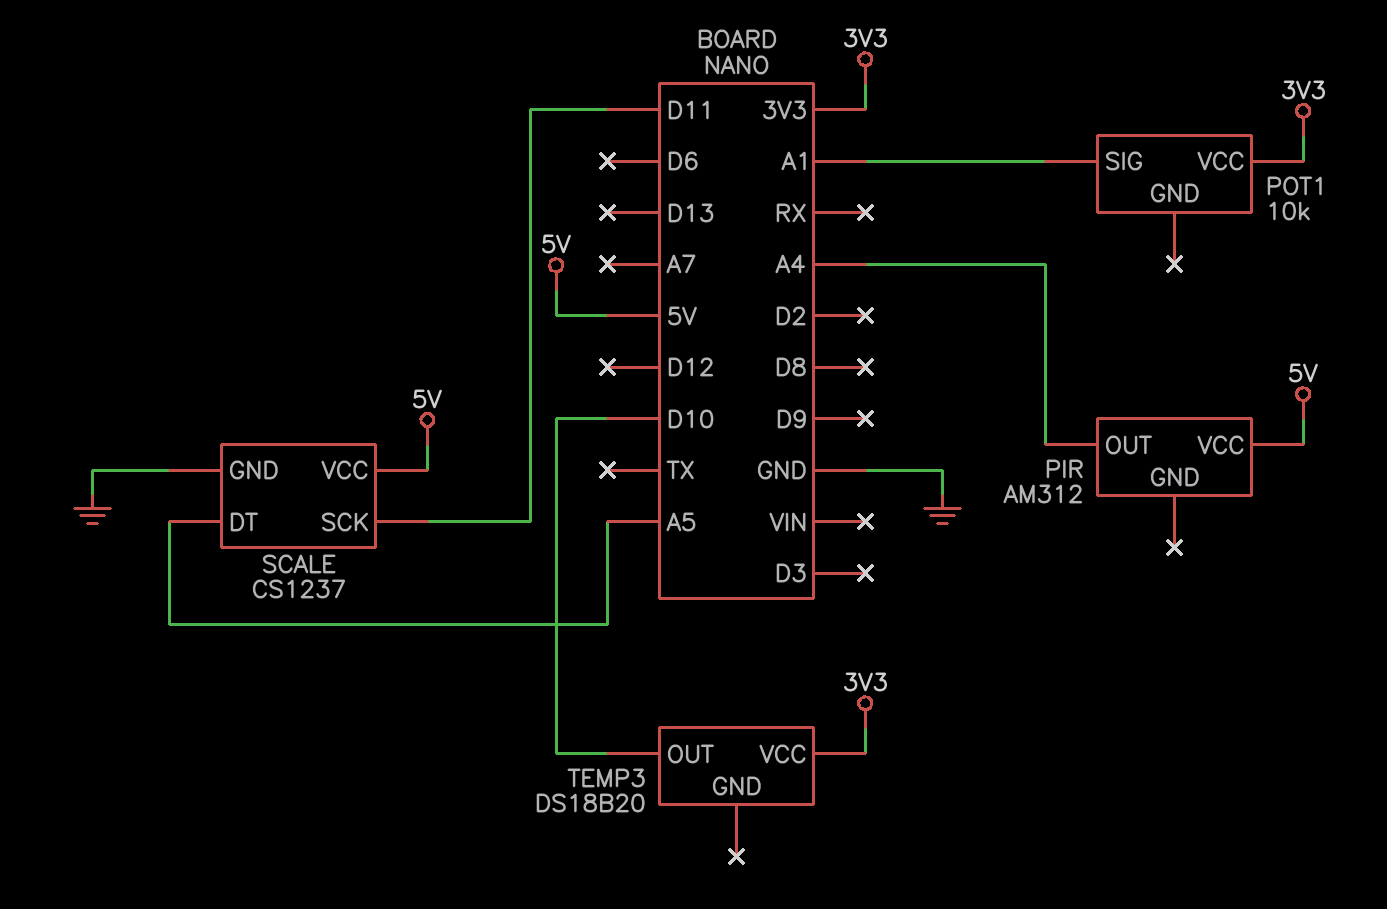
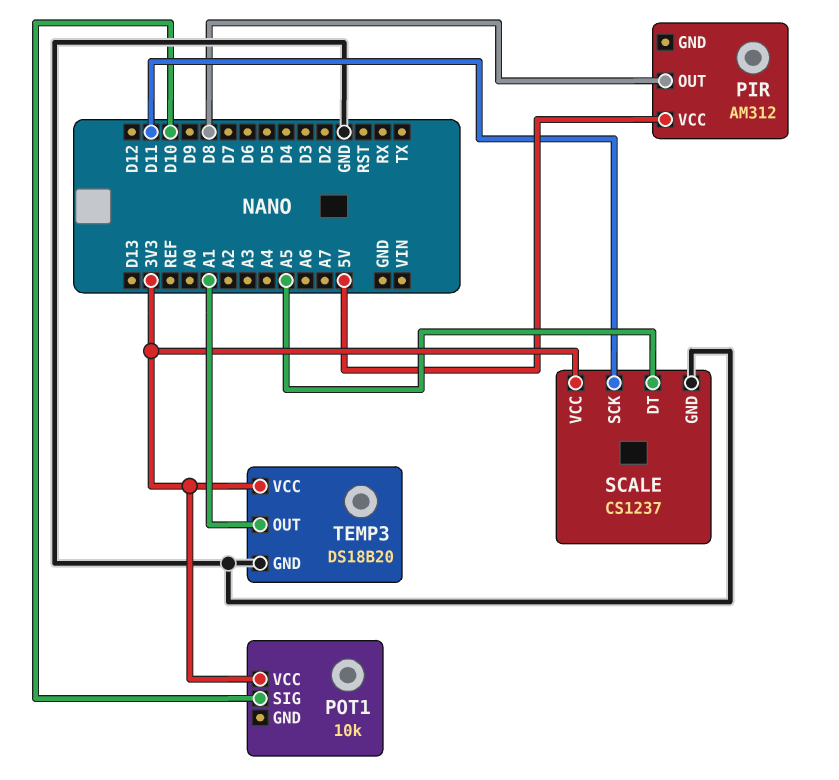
PIR pin OUT: A4 -> D8
POT1 pin SIG: A1 -> D10
SCALE pin VCC: 5V -> 3V3
TEMP3 pin GND: none -> GND
TEMP3 pin OUT: D10 -> A1

